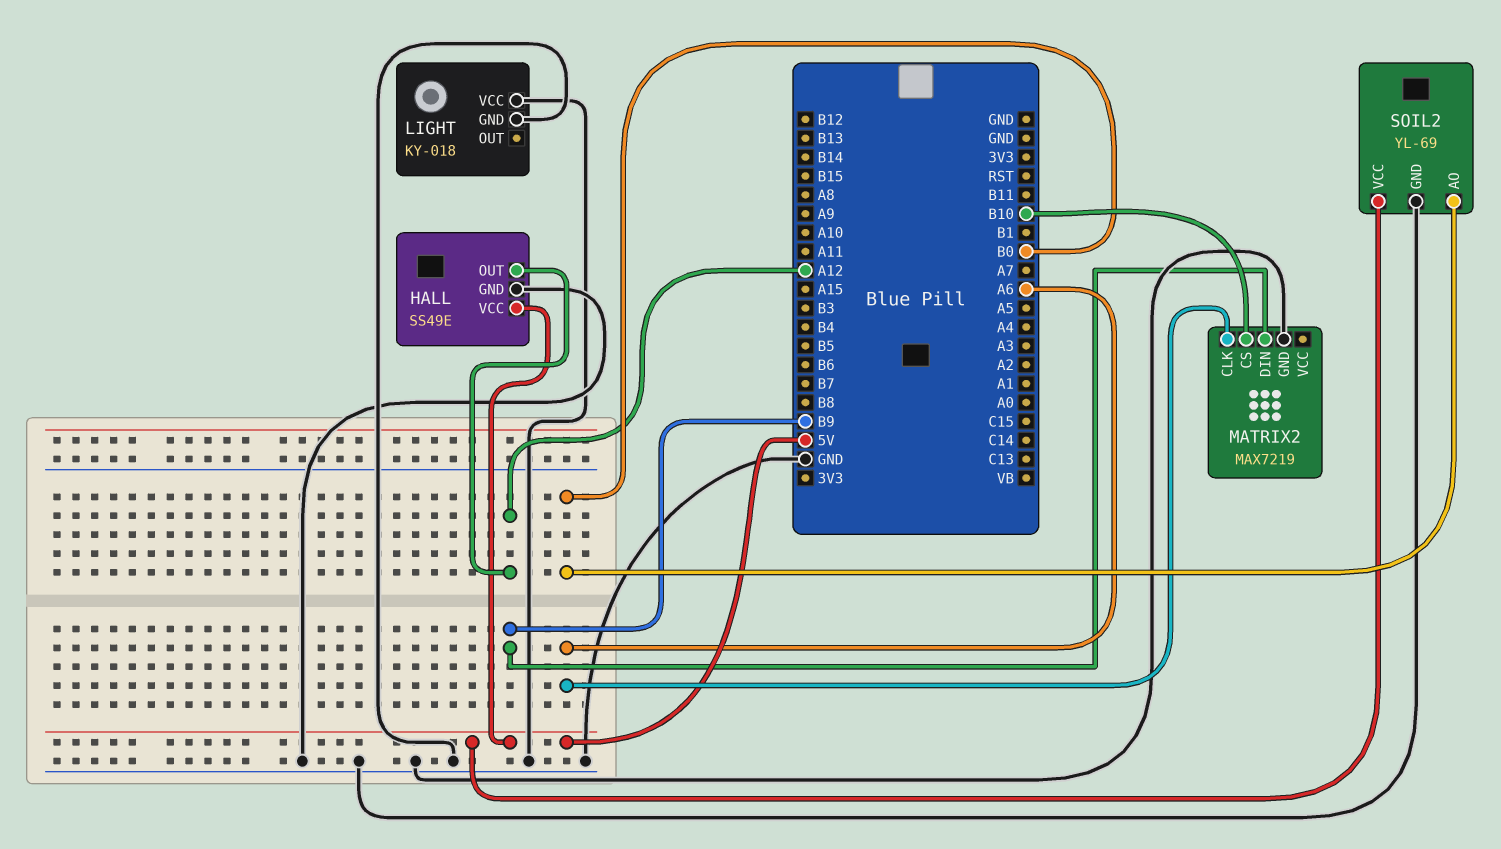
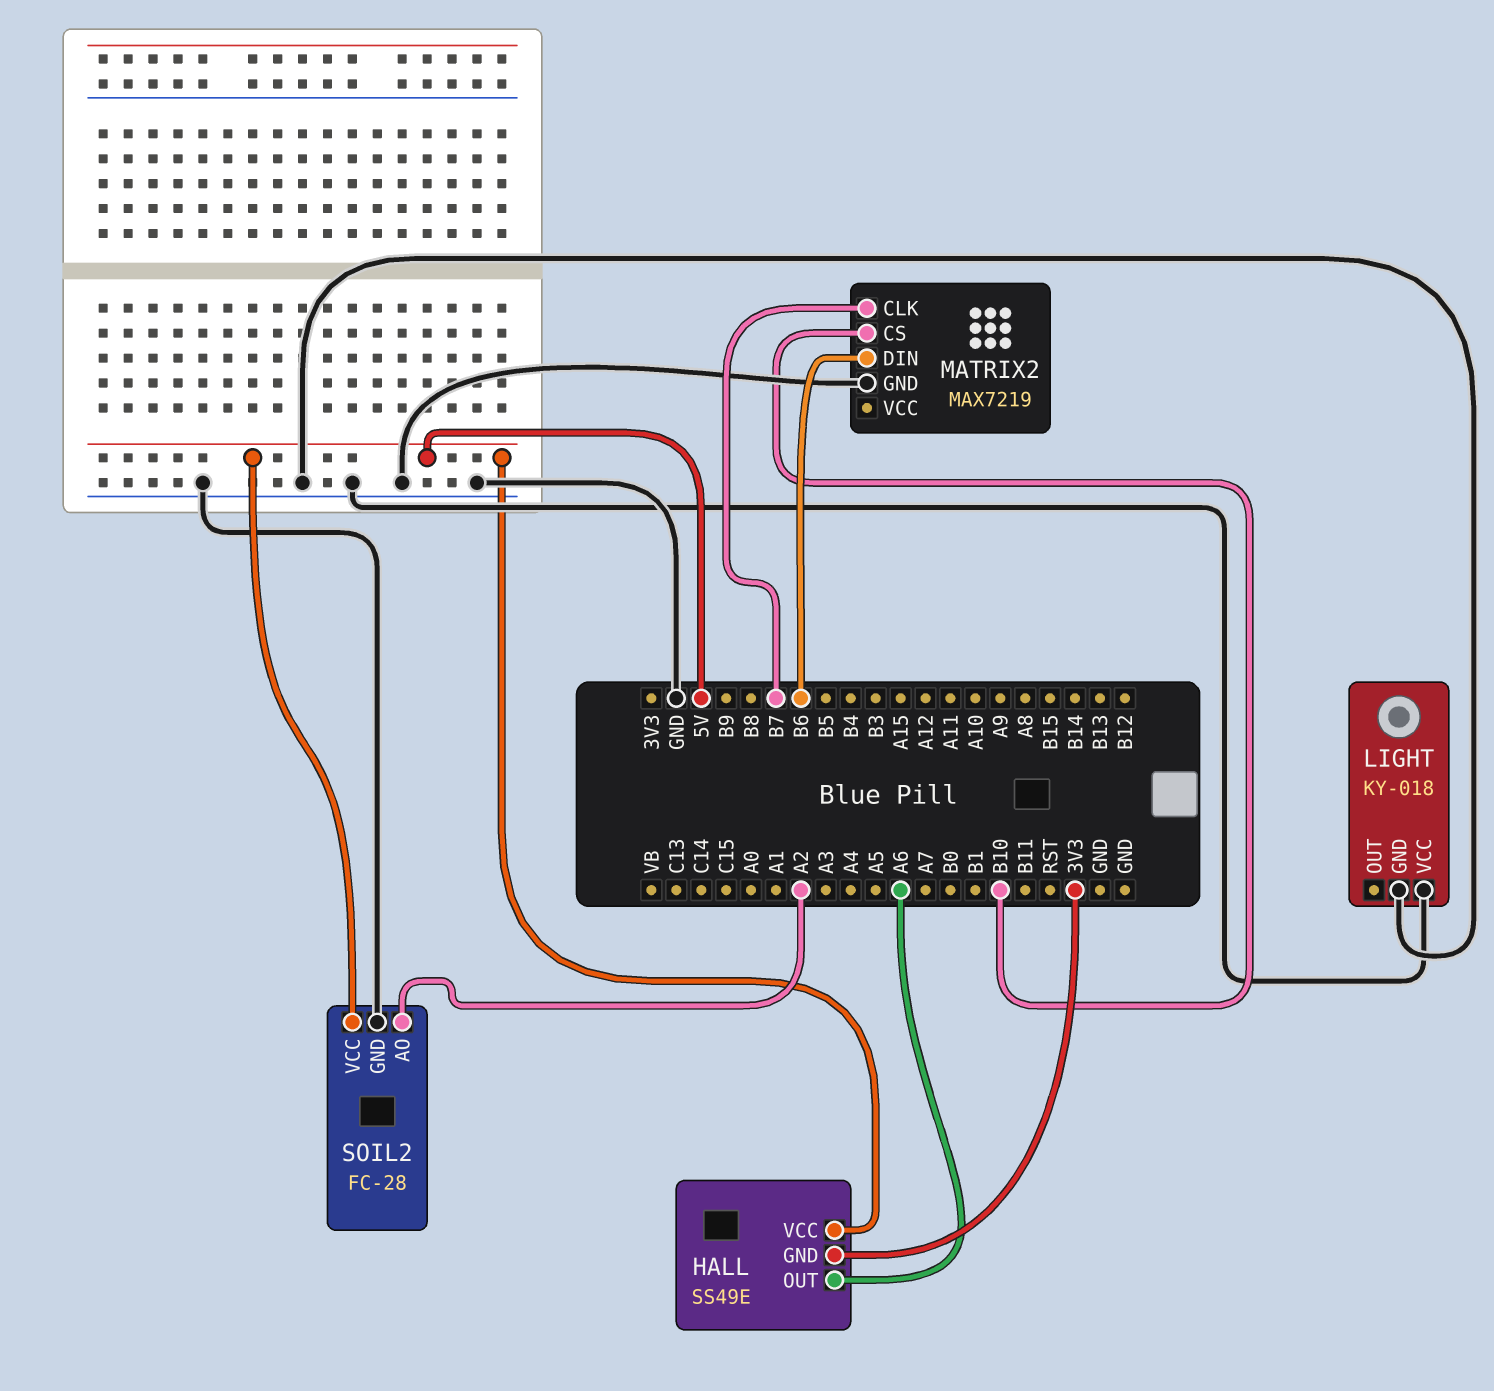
HALL pin GND: GND -> 3V3
HALL pin OUT: A12 -> A6
MATRIX2 pin CLK: A6 -> B7
MATRIX2 pin DIN: B9 -> B6
SOIL2: YL-69 -> FC-28
SOIL2 pin AO: B0 -> A2

